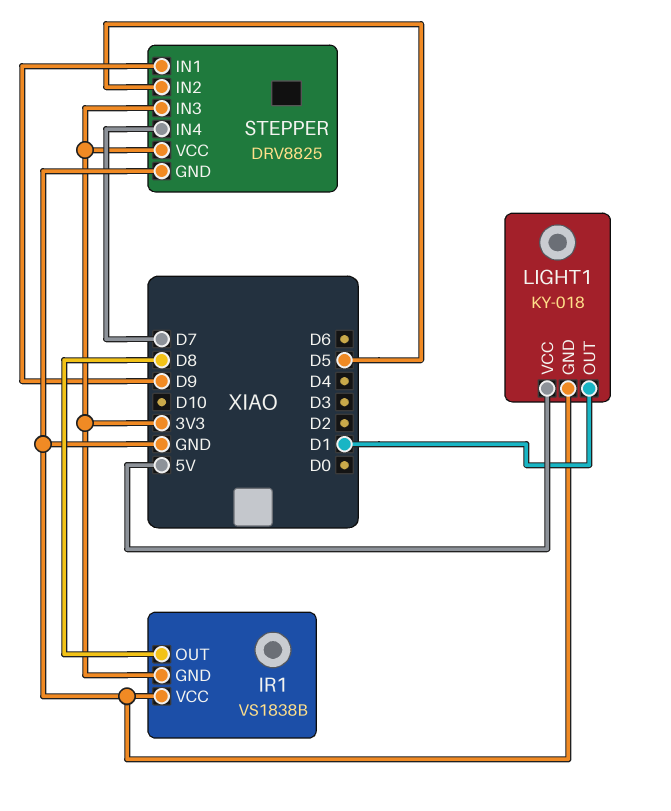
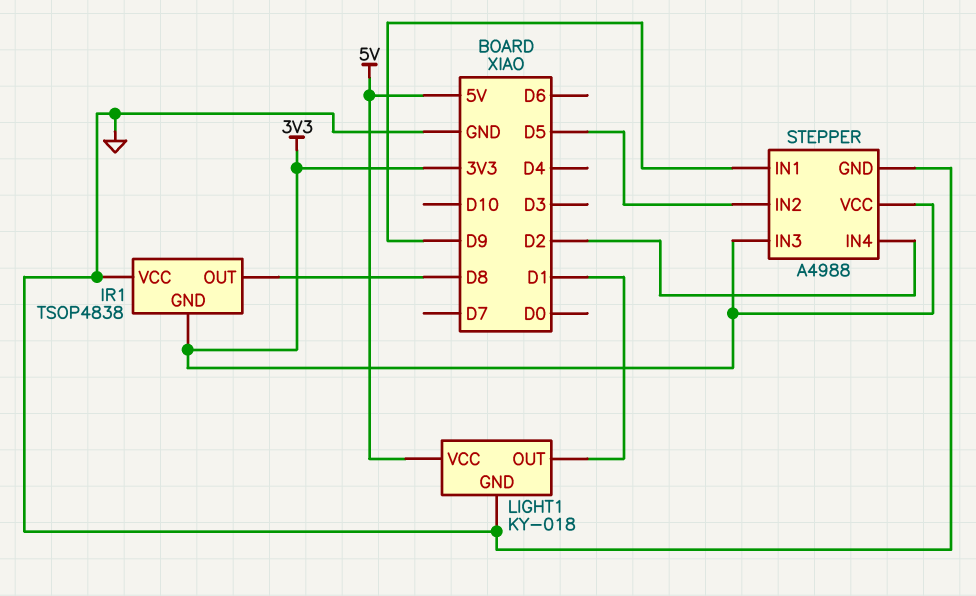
IR1: VS1838B -> TSOP4838
STEPPER: DRV8825 -> A4988
STEPPER pin IN4: D7 -> D2

